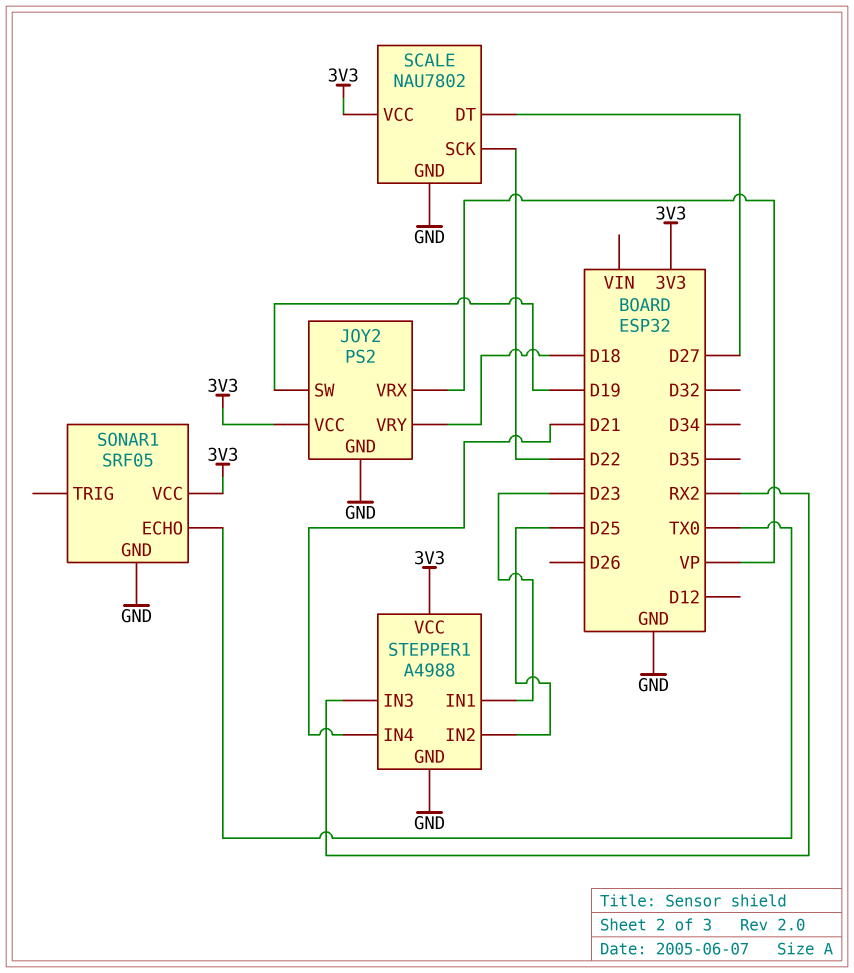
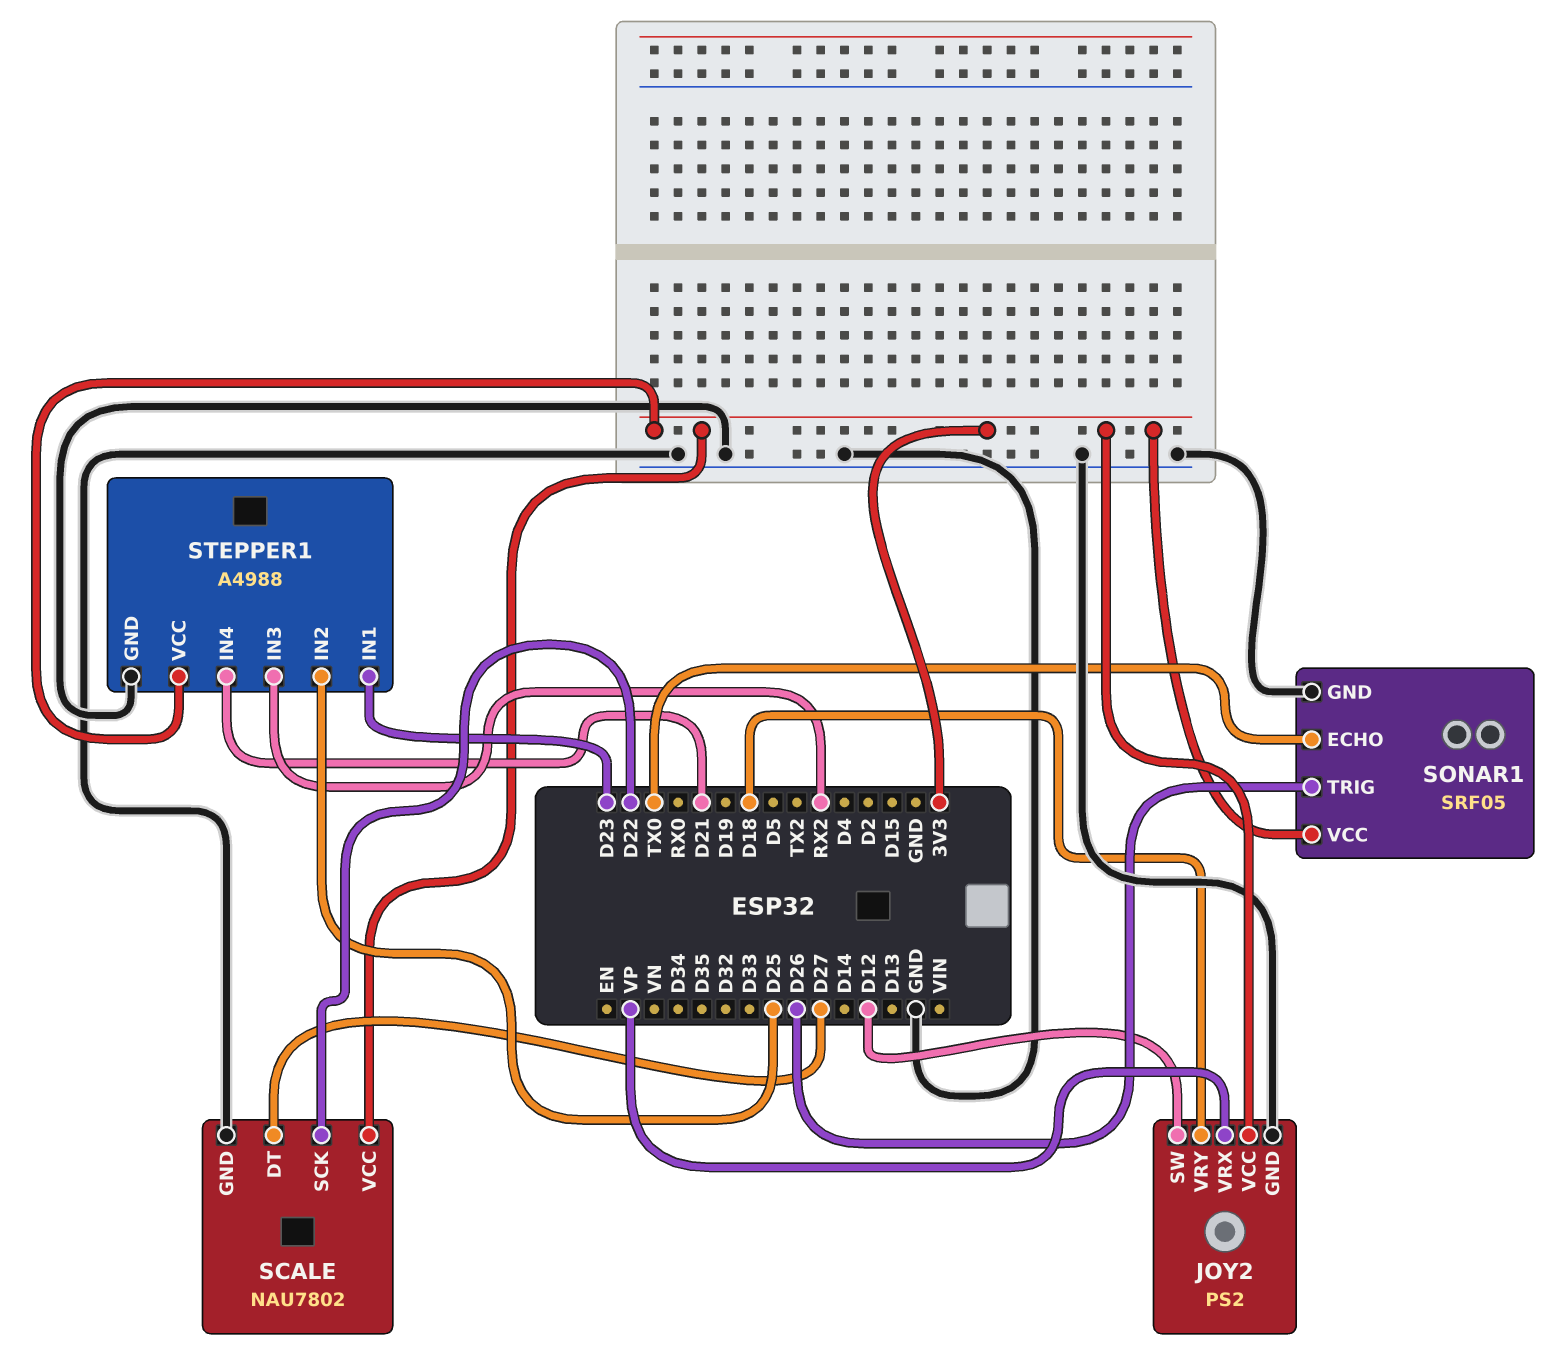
JOY2 pin SW: D19 -> D12
SONAR1 pin TRIG: none -> D26

